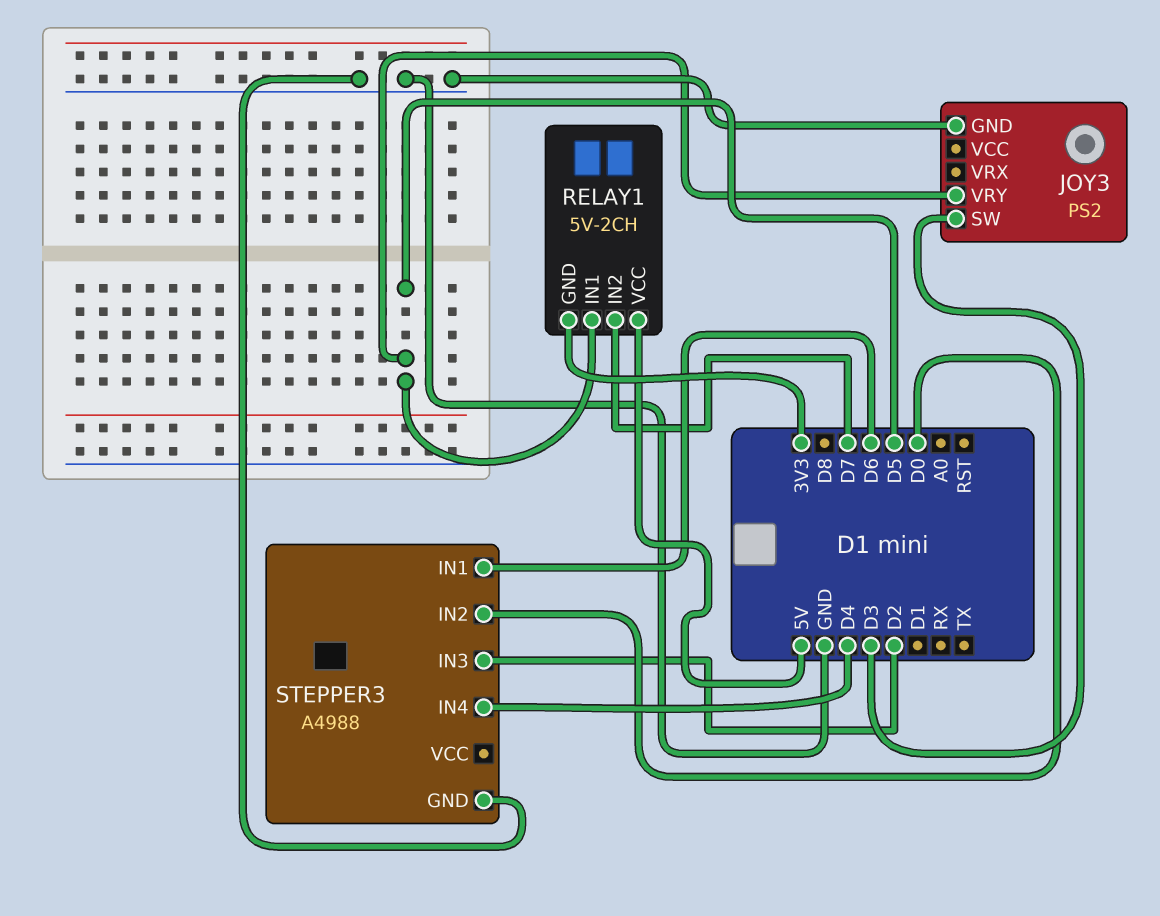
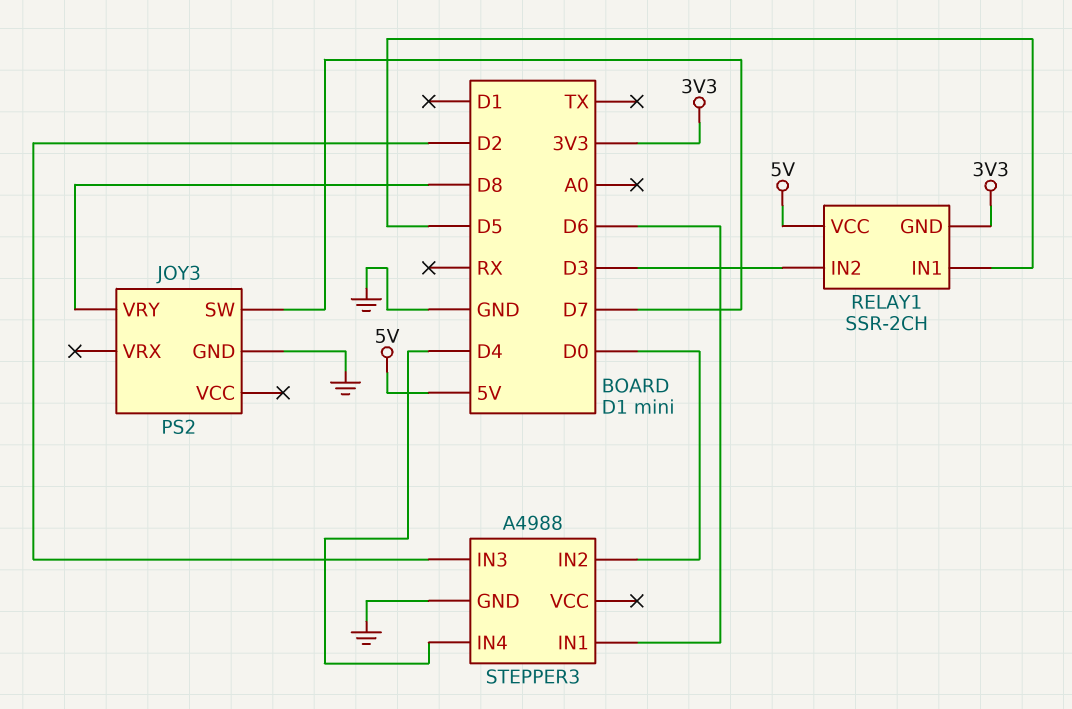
JOY3 pin SW: D3 -> D7
JOY3 pin VRY: D5 -> D8
RELAY1: 5V-2CH -> SSR-2CH
RELAY1 pin IN2: D7 -> D3

